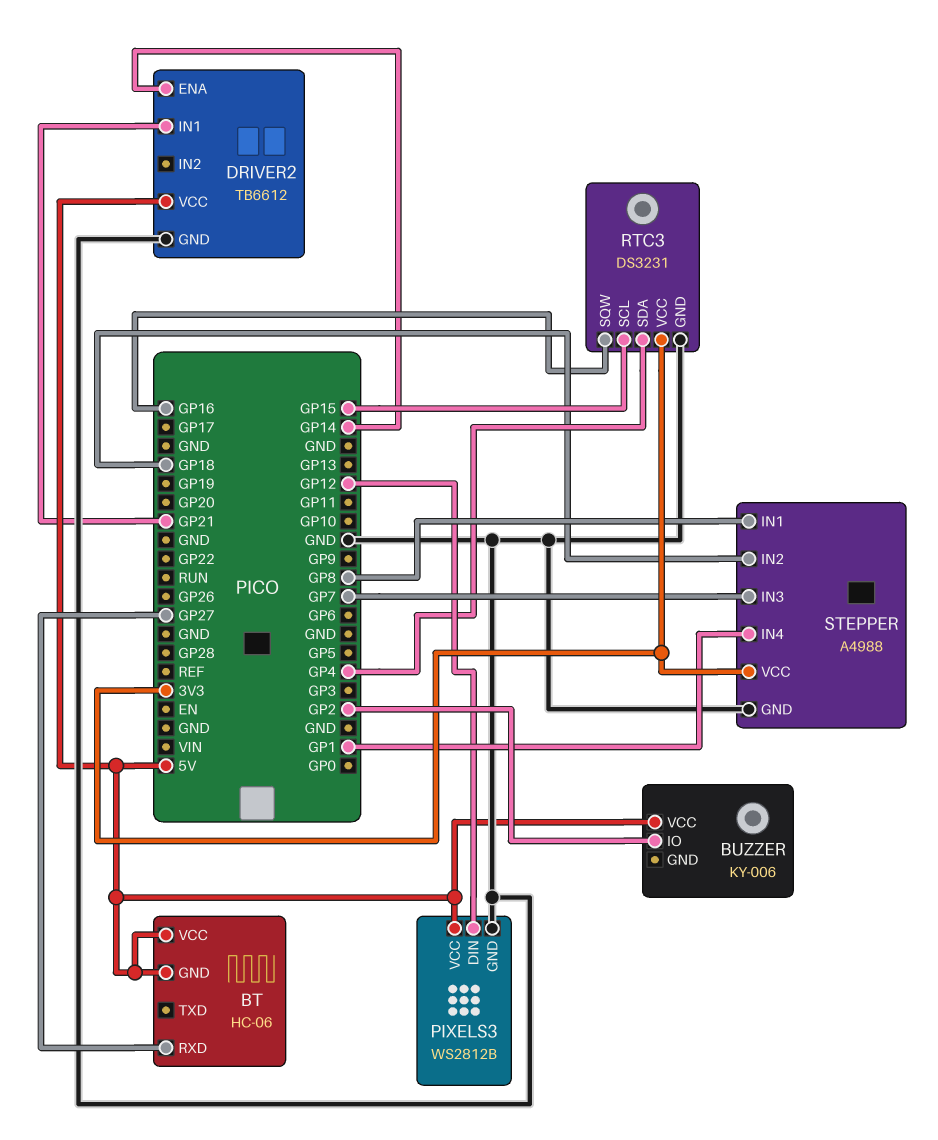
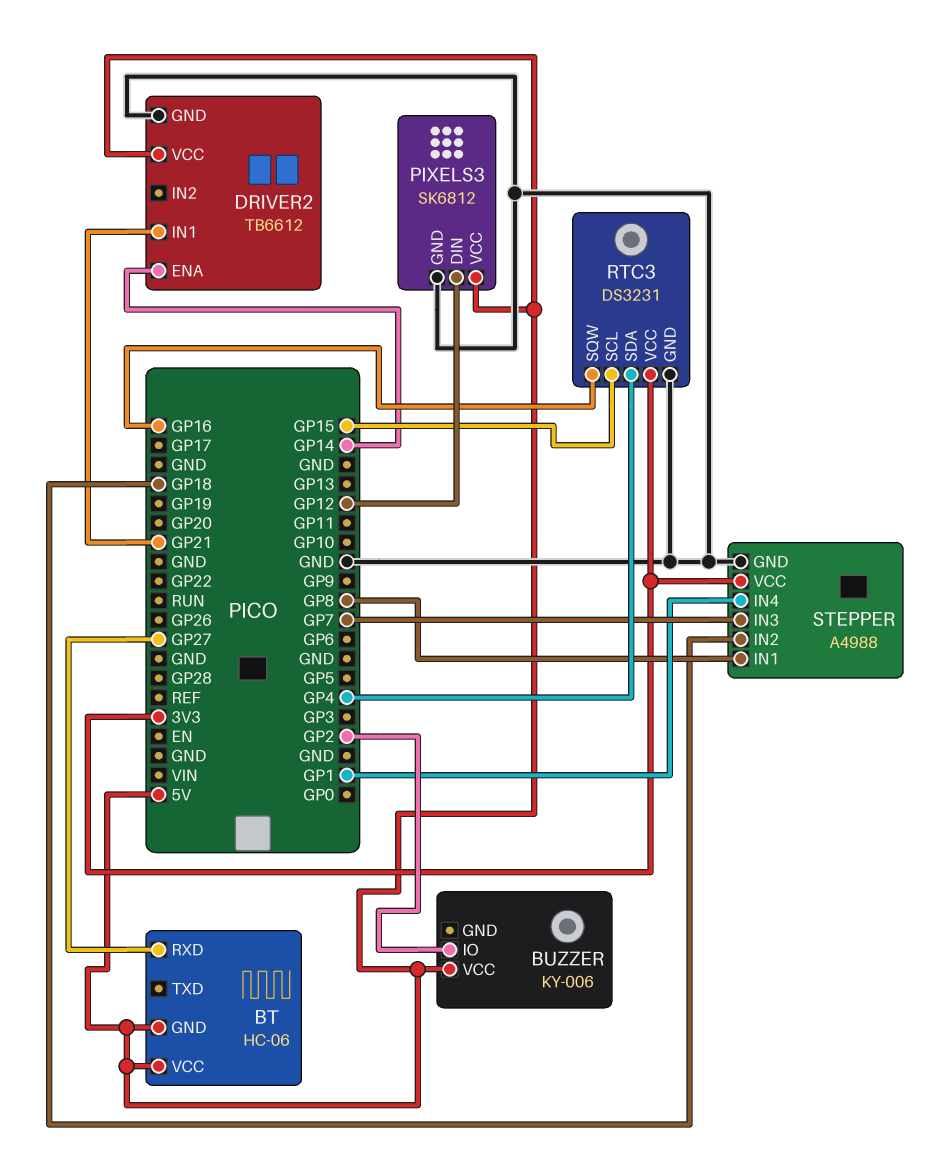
PIXELS3: WS2812B -> SK6812

